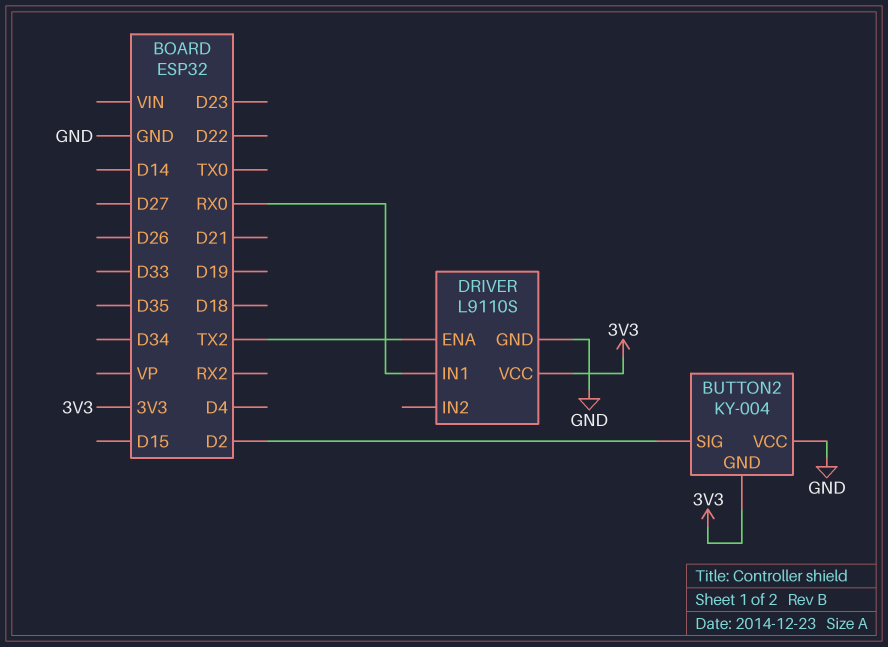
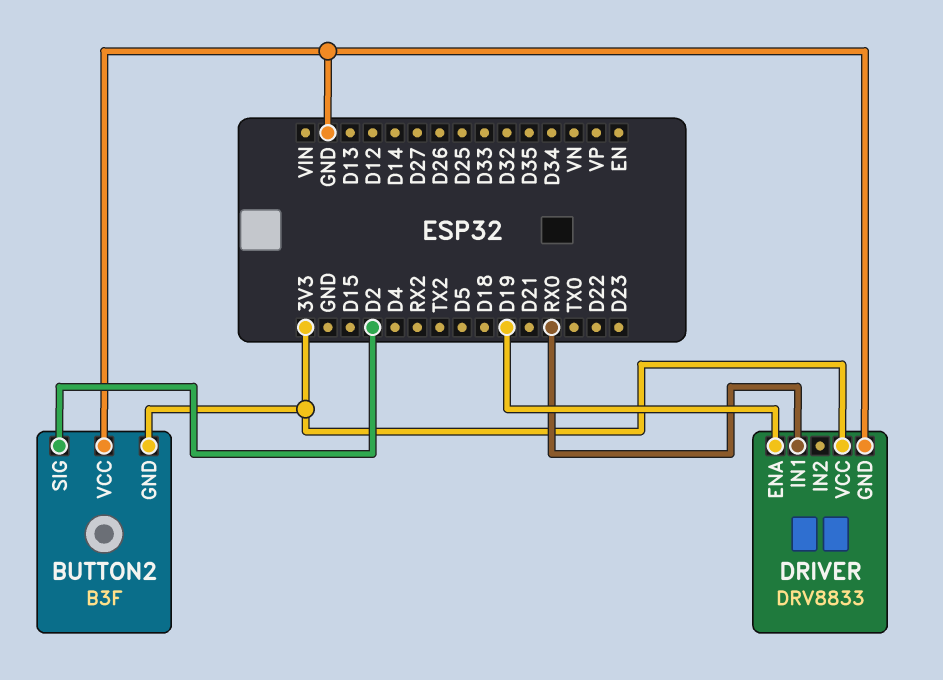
BUTTON2: KY-004 -> B3F
DRIVER: L9110S -> DRV8833
DRIVER pin ENA: TX2 -> D19

